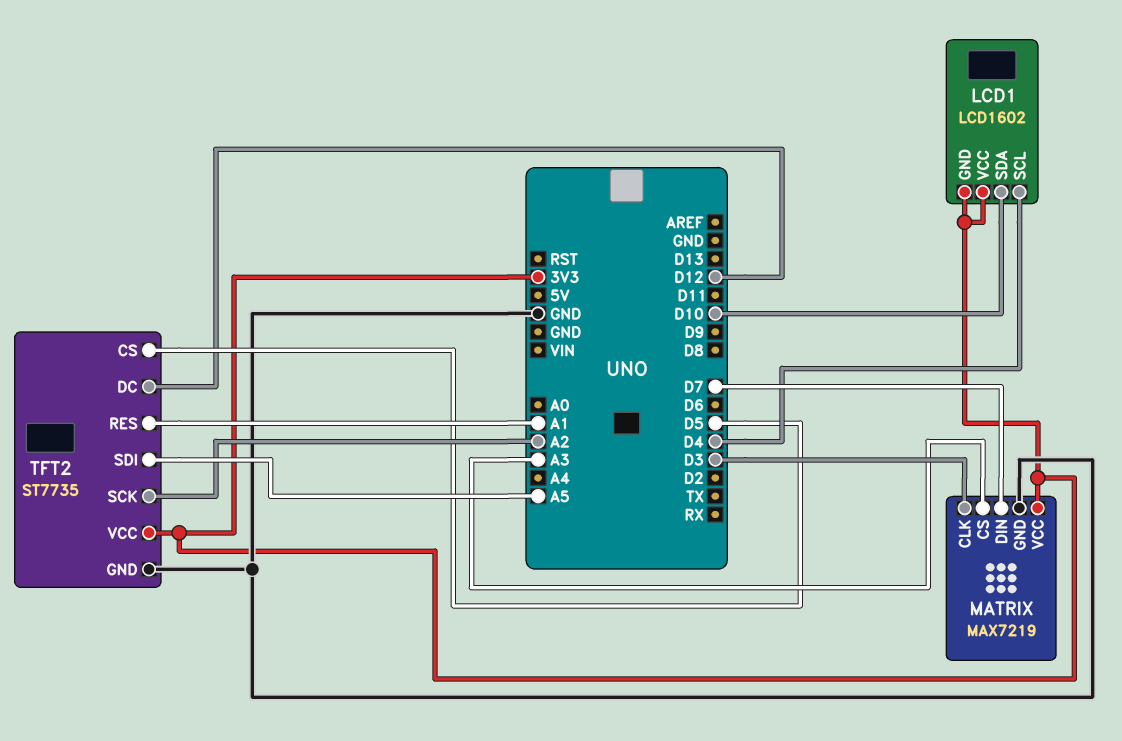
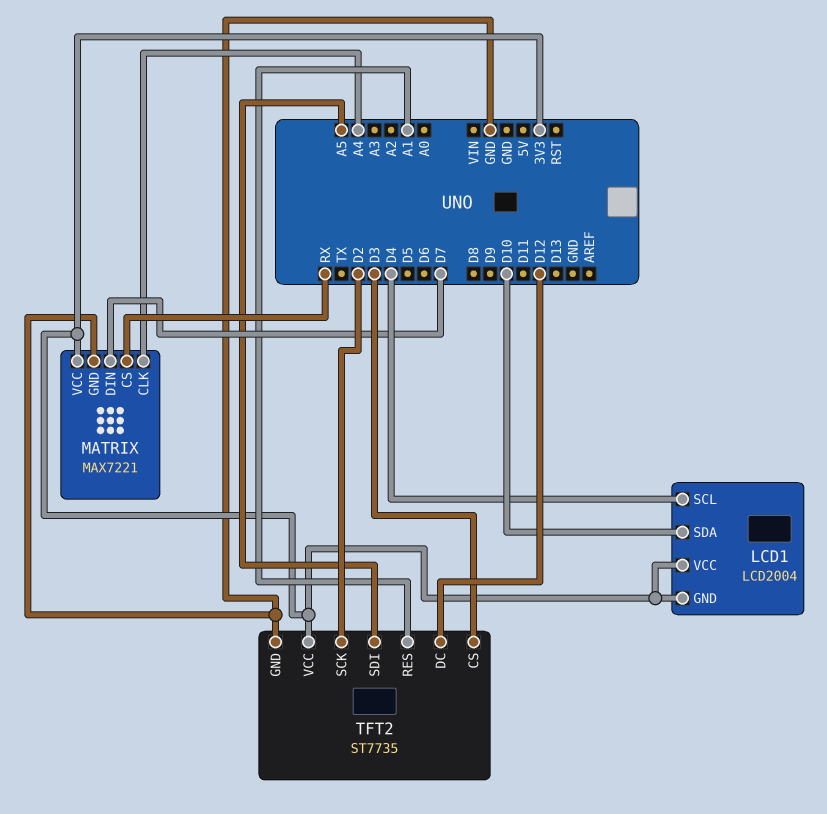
LCD1: LCD1602 -> LCD2004
MATRIX: MAX7219 -> MAX7221
MATRIX pin CLK: D3 -> A4
MATRIX pin CS: A3 -> RX
TFT2 pin CS: D5 -> D3
TFT2 pin SCK: A2 -> D2

